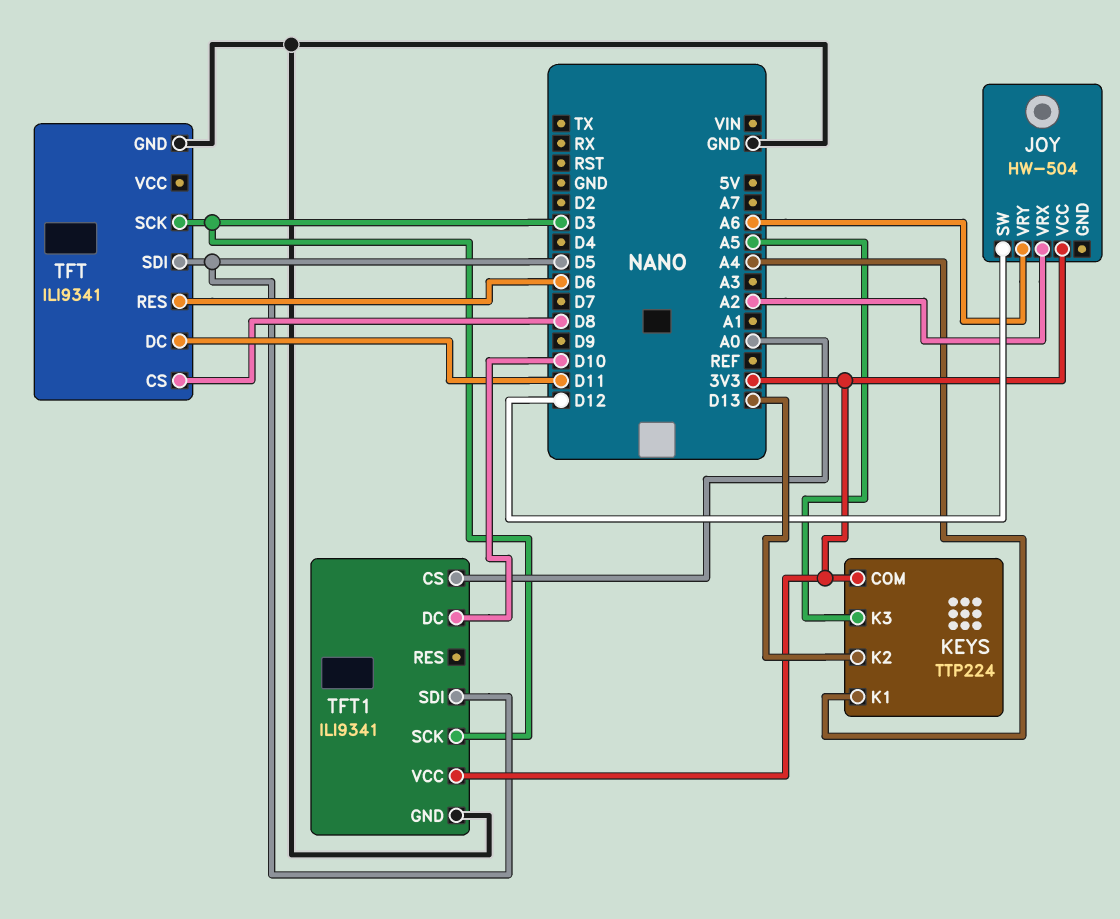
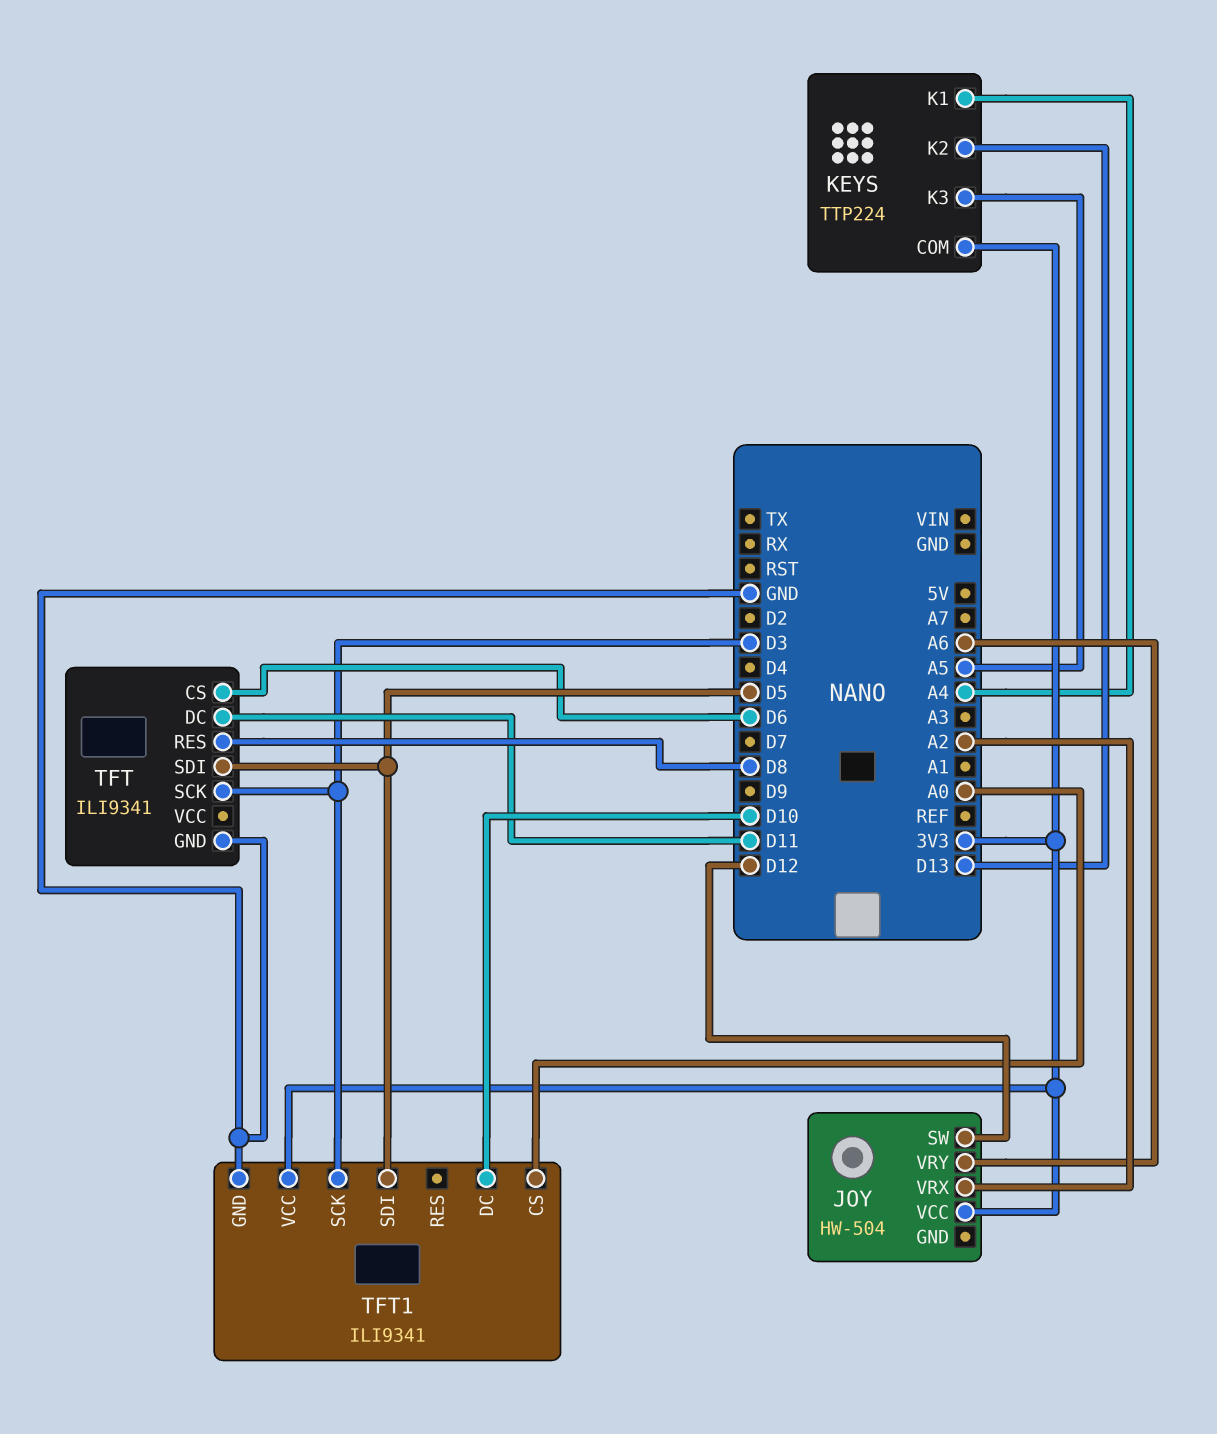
TFT pin CS: D8 -> D6
TFT pin RES: D6 -> D8

